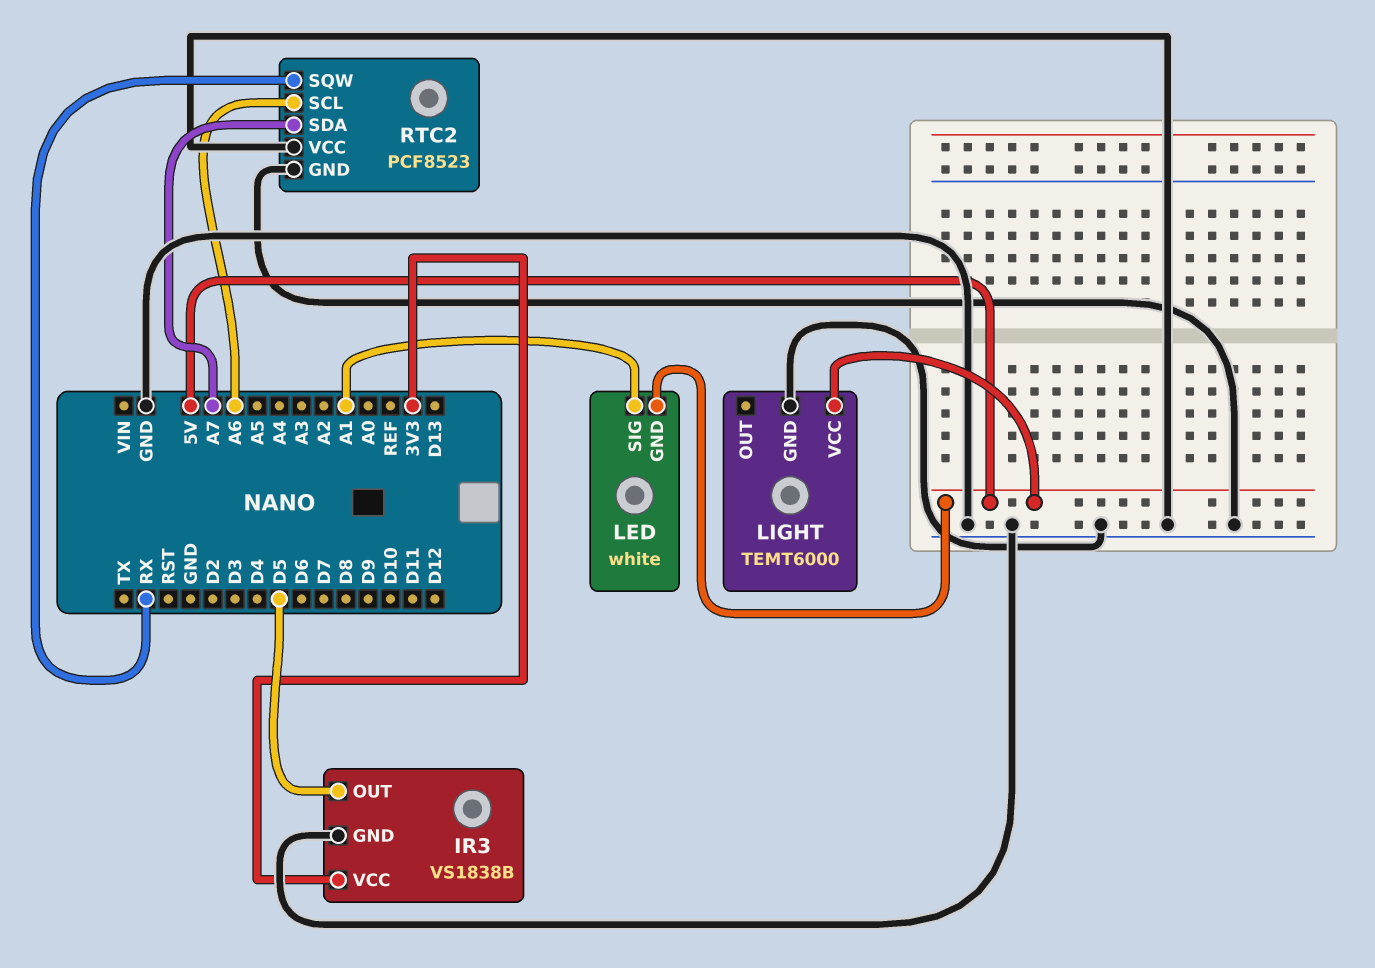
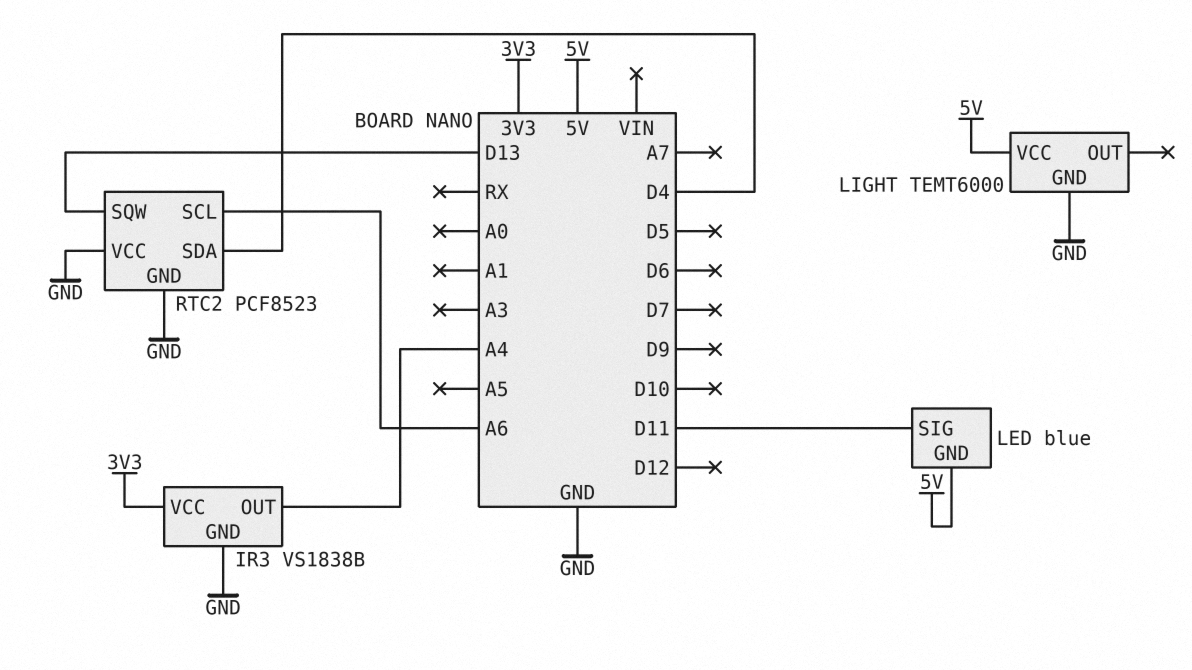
IR3 pin OUT: D5 -> A4
LED: white -> blue
LED pin SIG: A1 -> D11
RTC2 pin SDA: A7 -> D4
RTC2 pin SQW: RX -> D13

